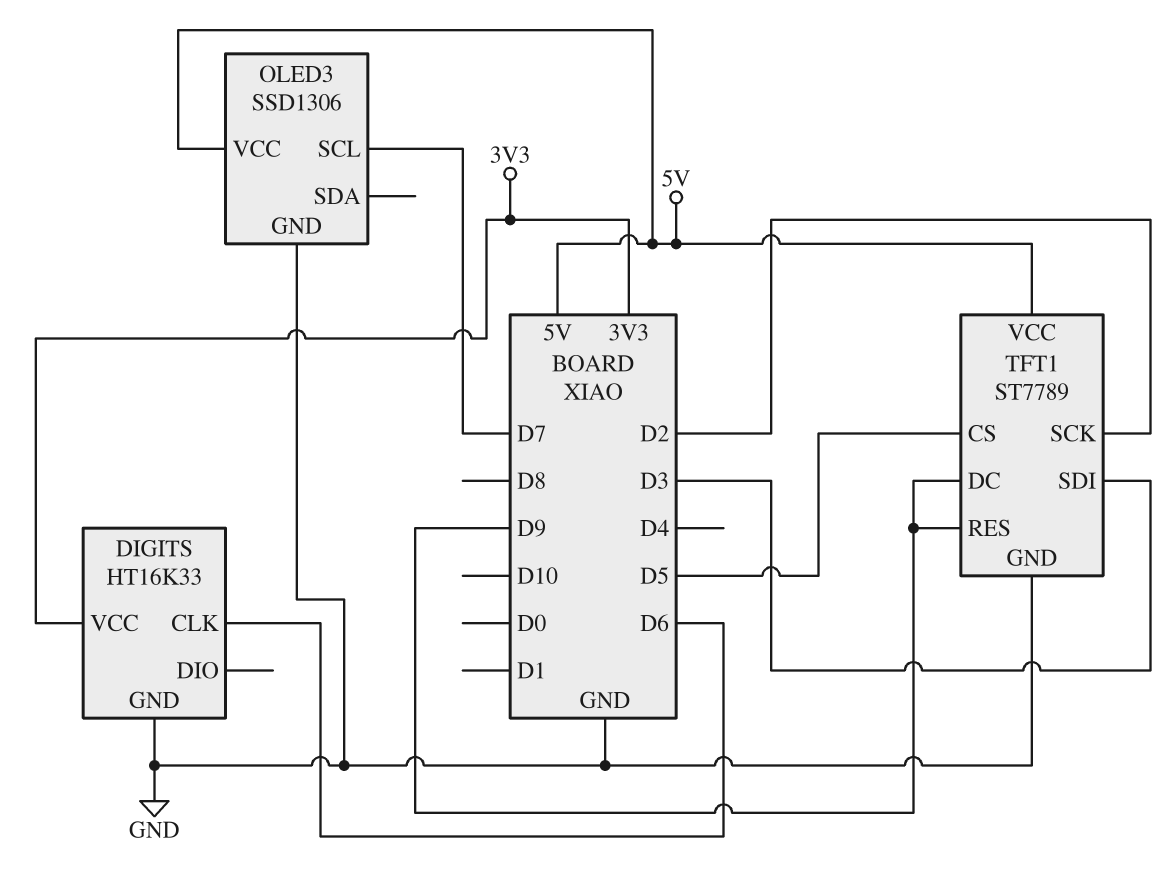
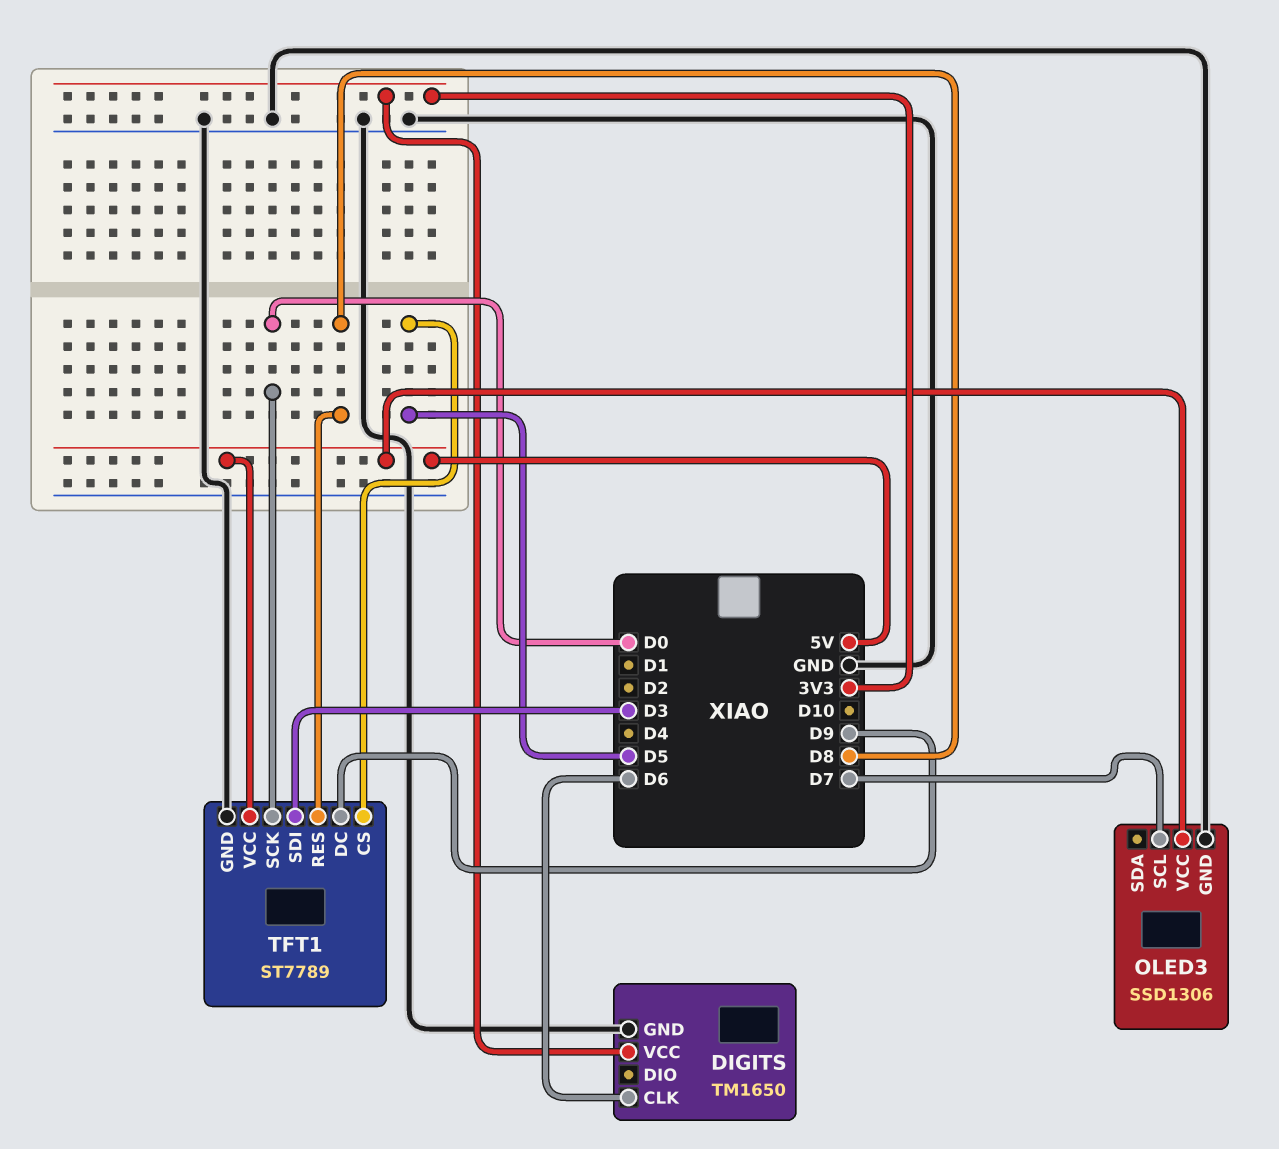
DIGITS: HT16K33 -> TM1650
TFT1 pin RES: D9 -> D8
TFT1 pin SCK: D2 -> D0

